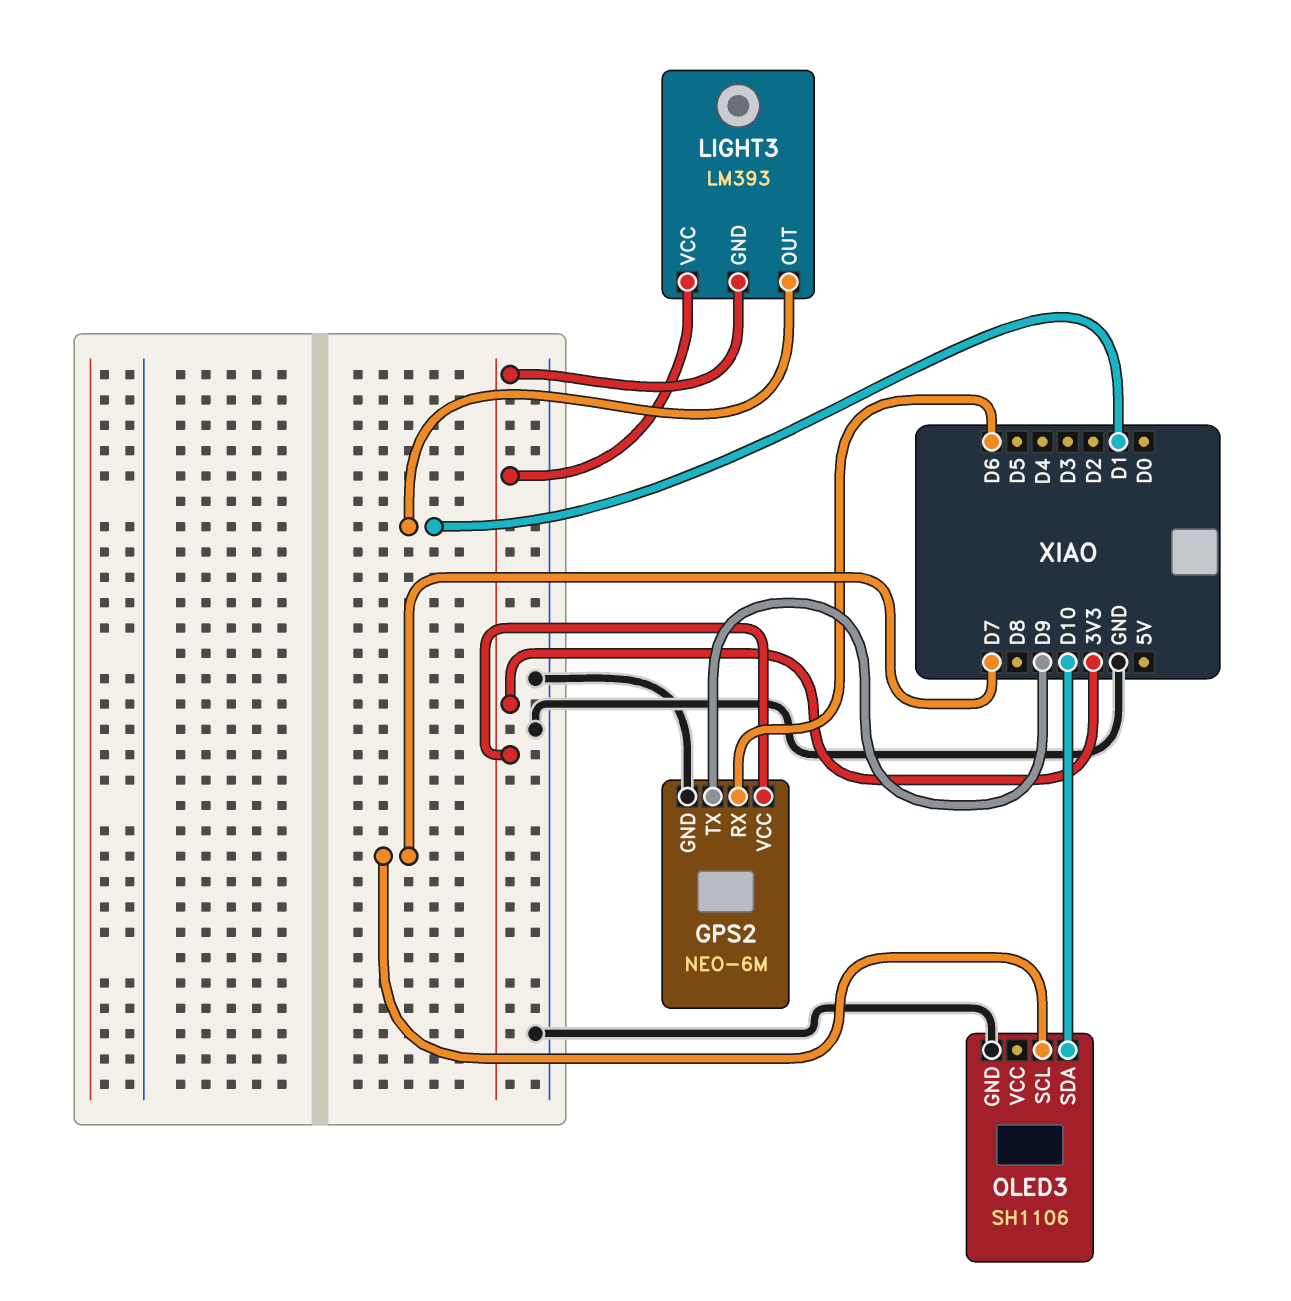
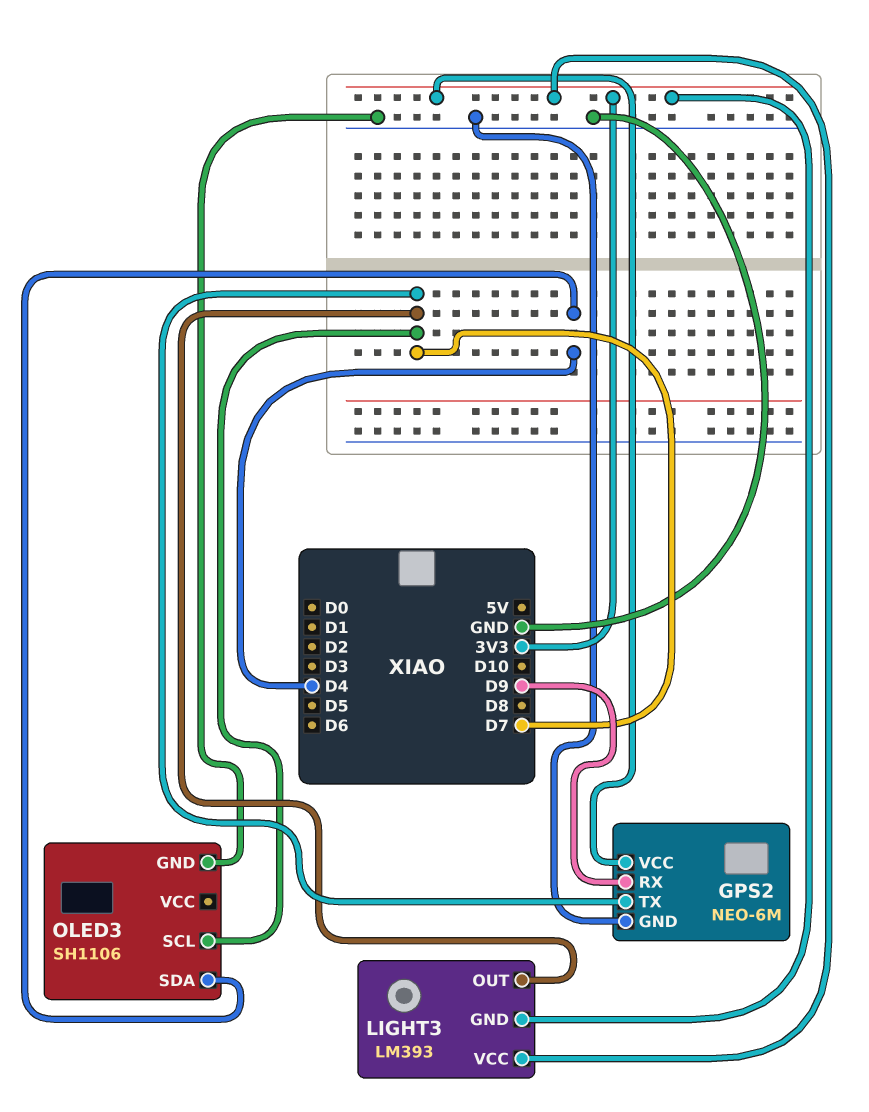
GPS2 pin RX: D6 -> D9
GPS2 pin TX: D9 -> D7
LIGHT3 pin OUT: D1 -> D7
OLED3 pin SDA: D10 -> D4

